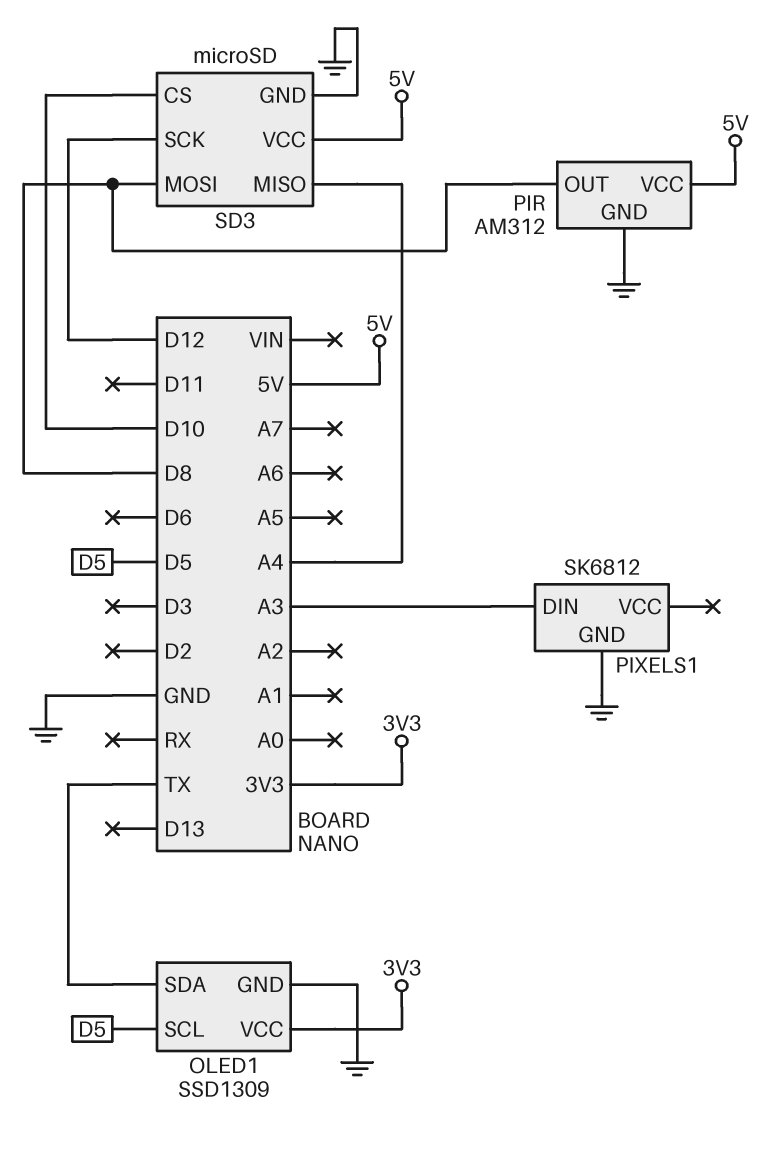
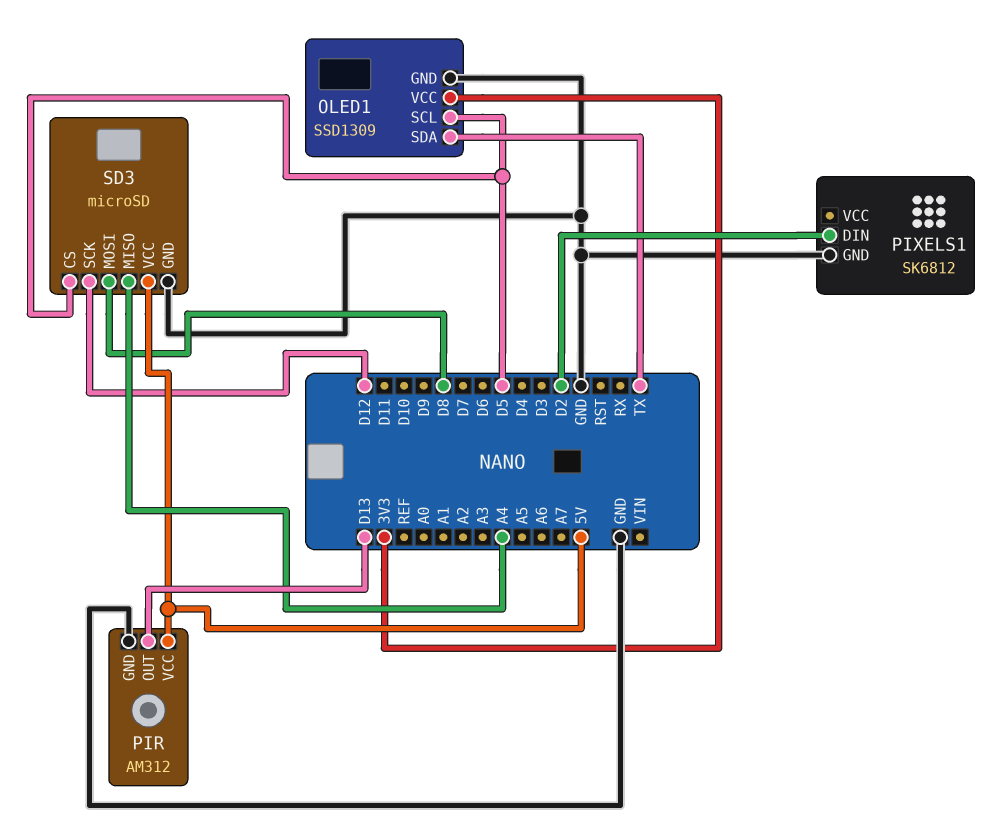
PIR pin OUT: D8 -> D13
PIXELS1 pin DIN: A3 -> D2
SD3 pin CS: D10 -> D5

